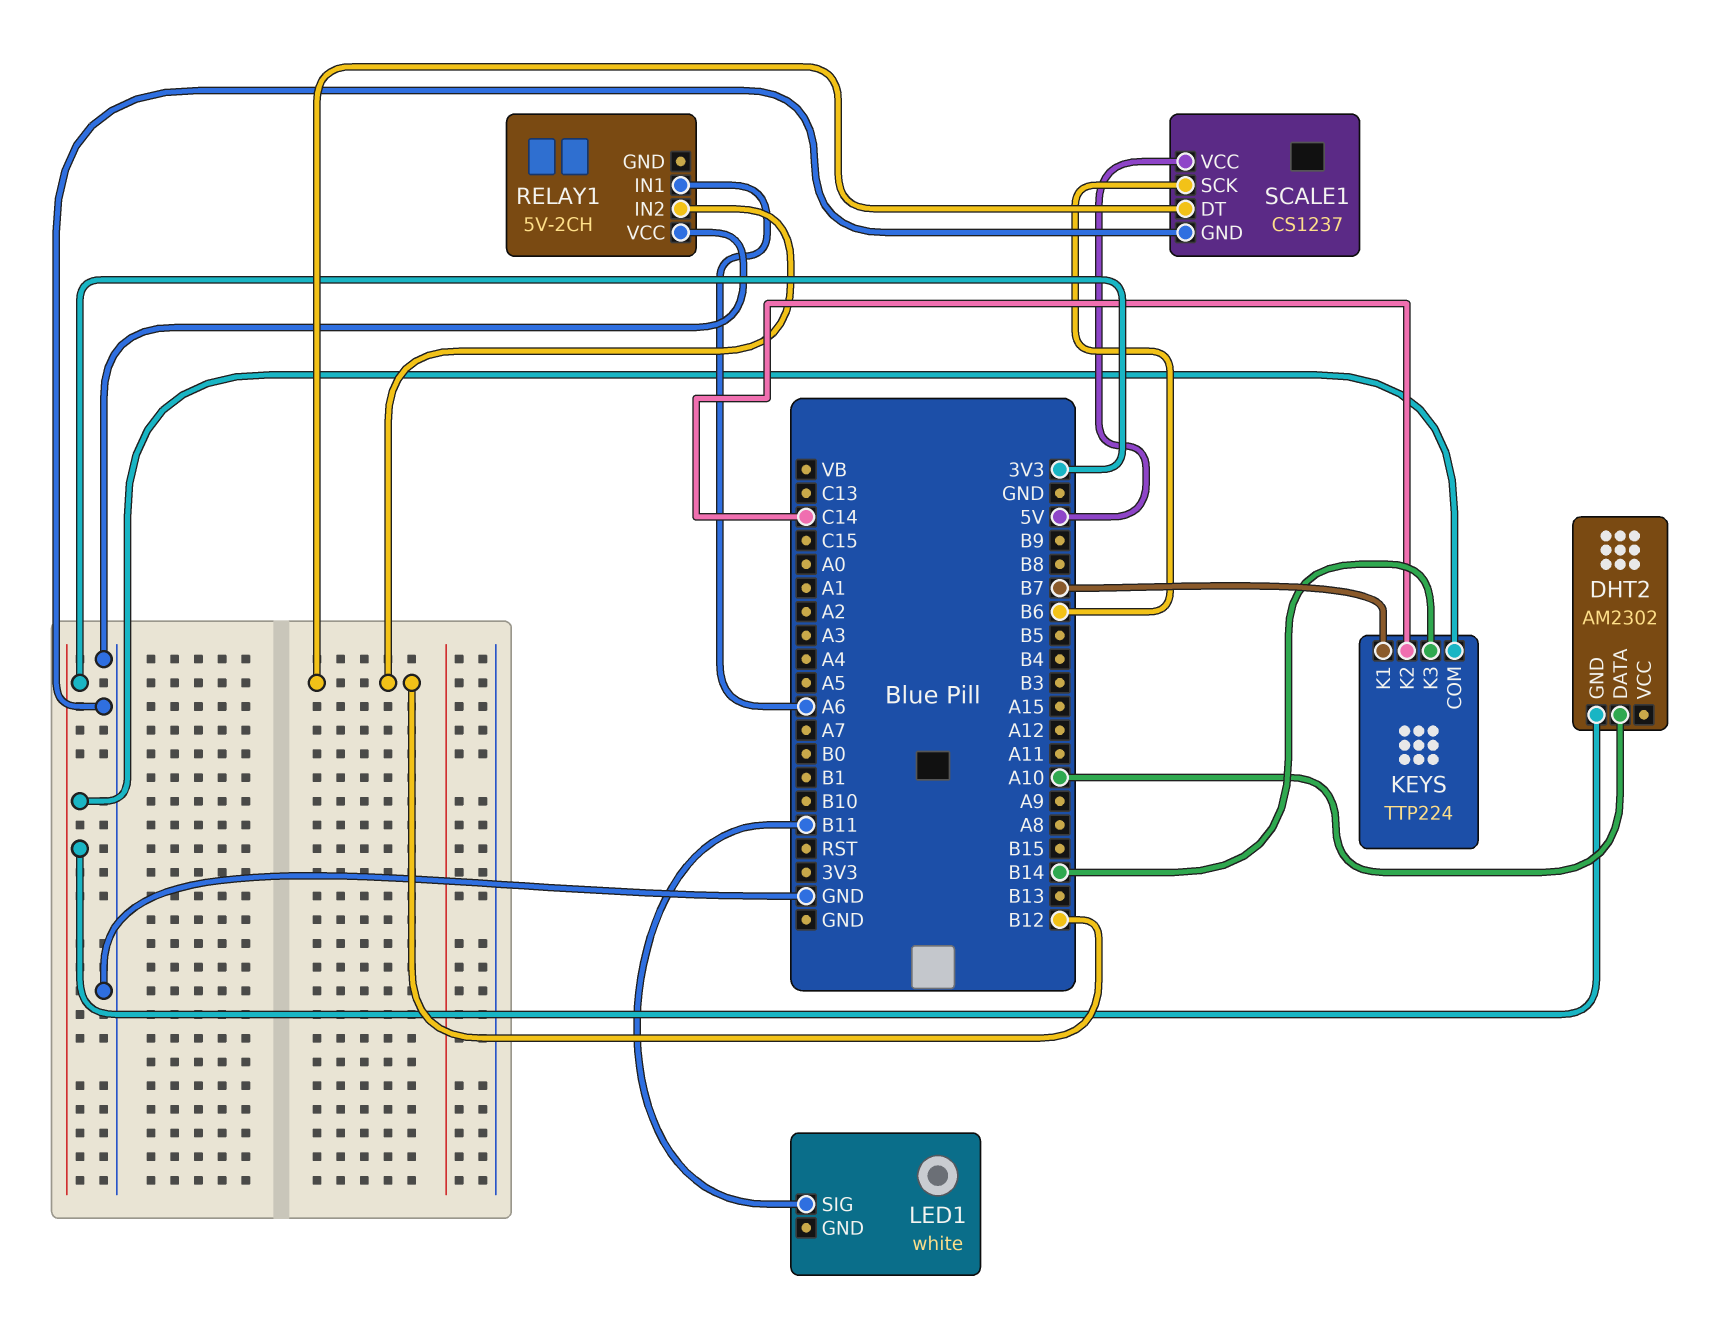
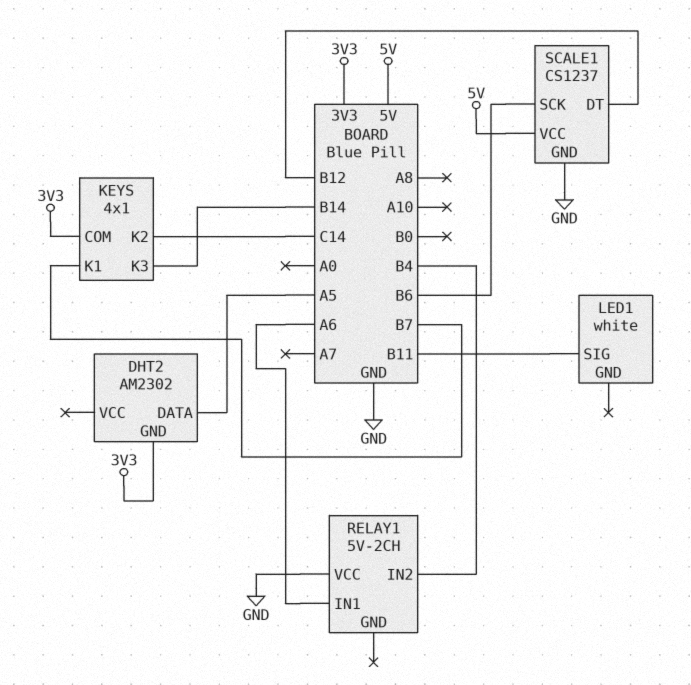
DHT2 pin DATA: A10 -> A5
KEYS: TTP224 -> 4x1
RELAY1 pin IN2: B12 -> B4

